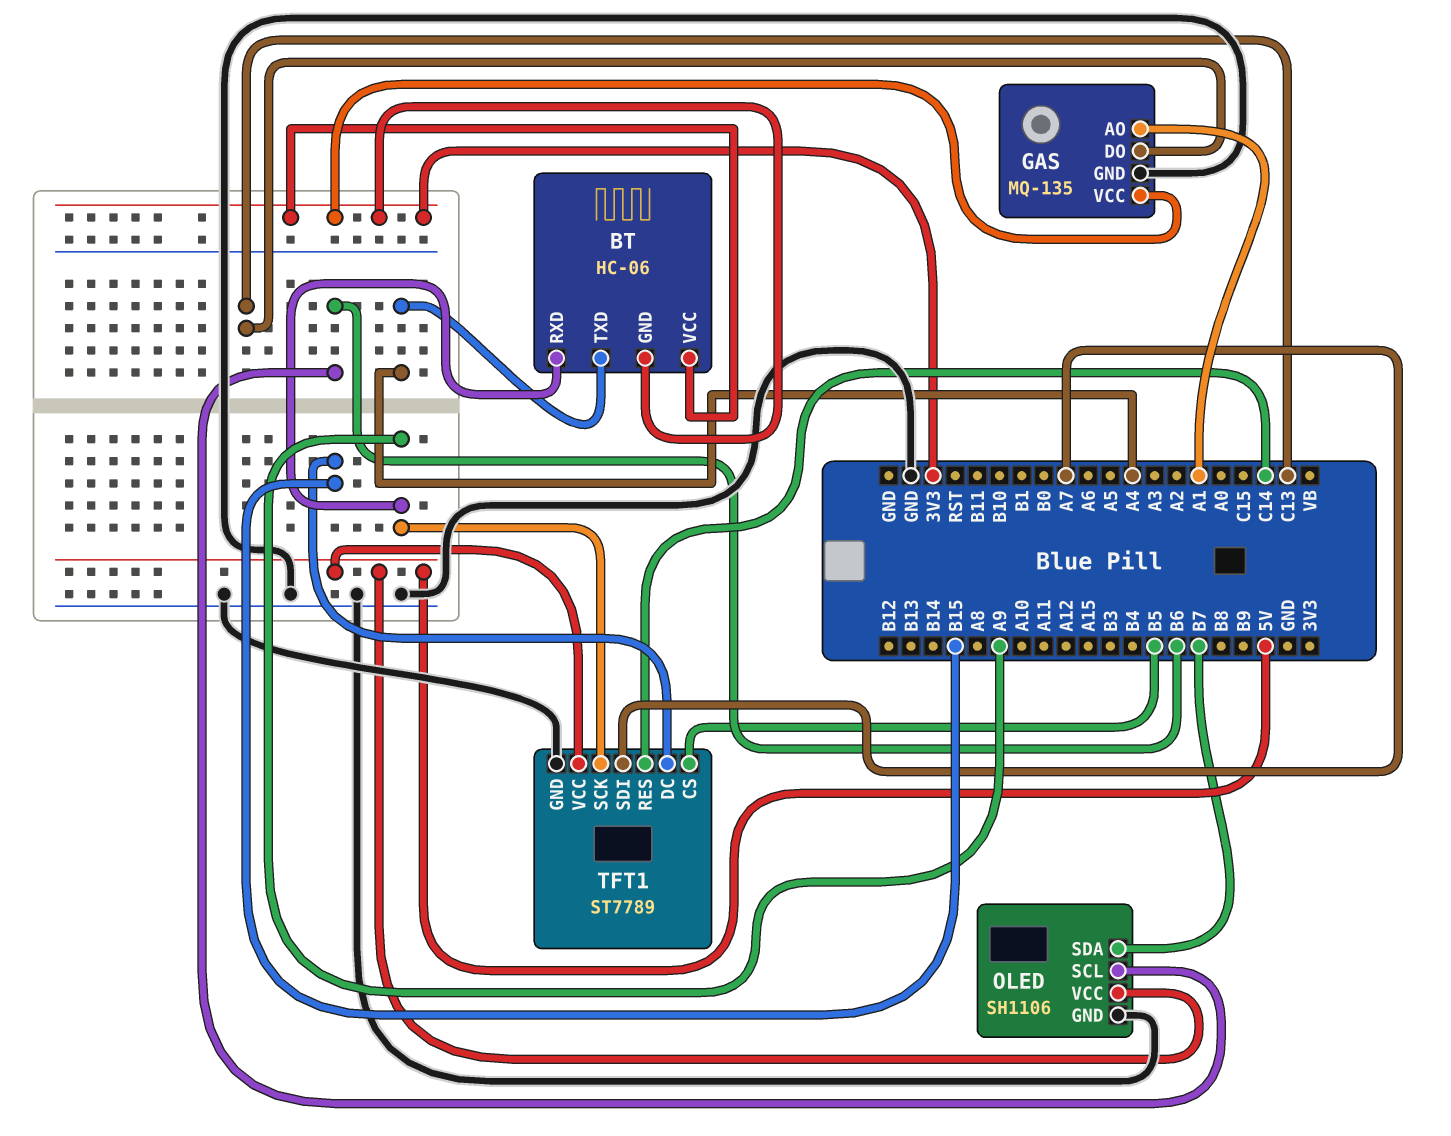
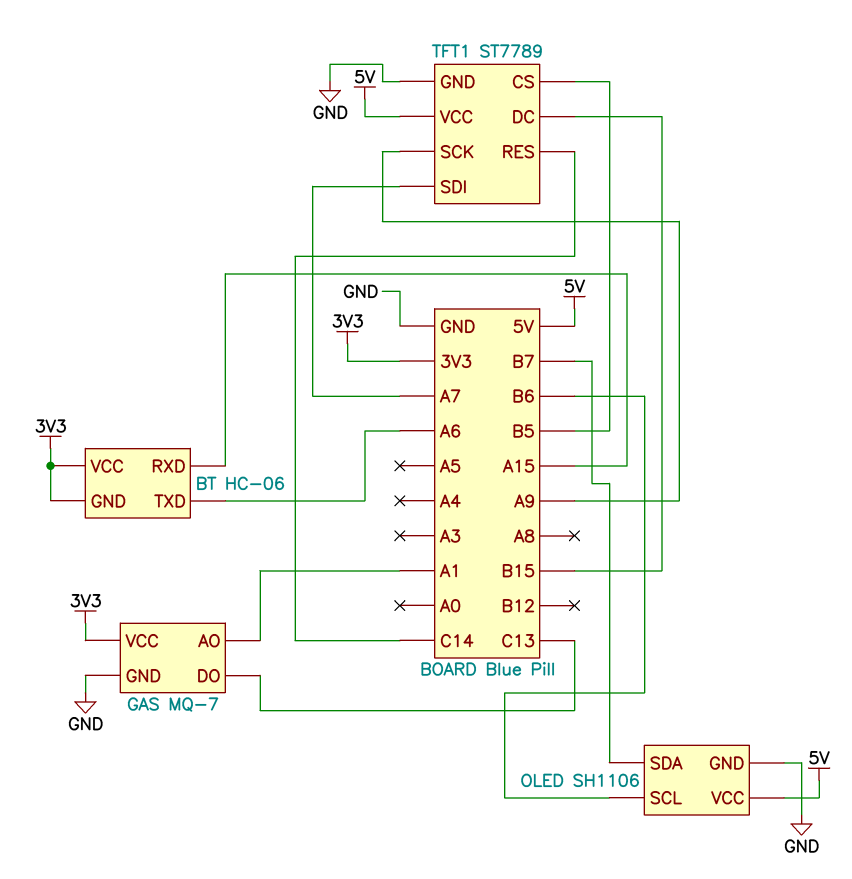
BT pin RXD: A9 -> A15
BT pin TXD: A4 -> A6
GAS: MQ-135 -> MQ-7

